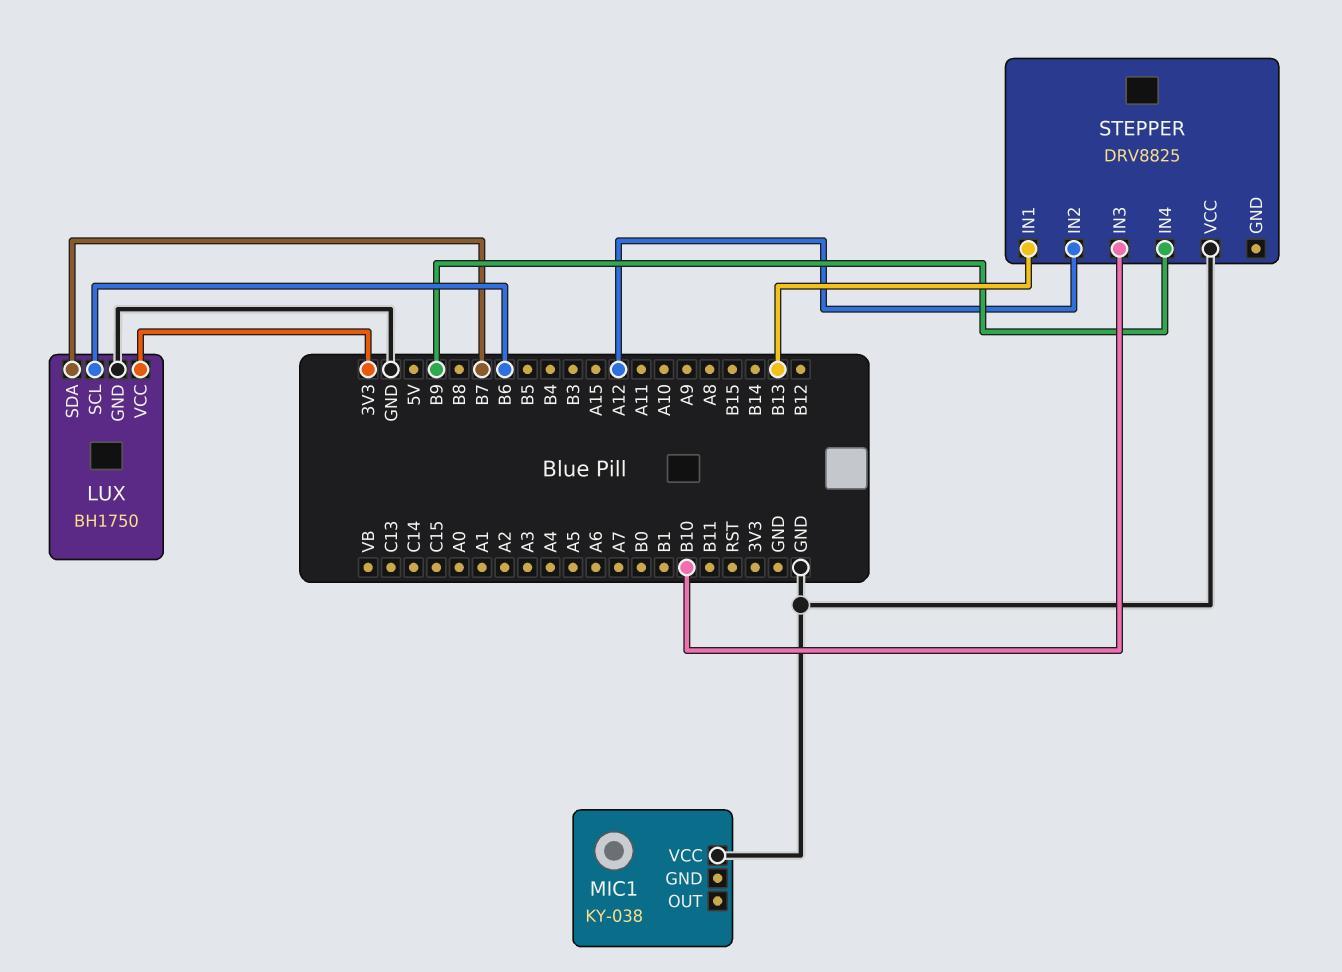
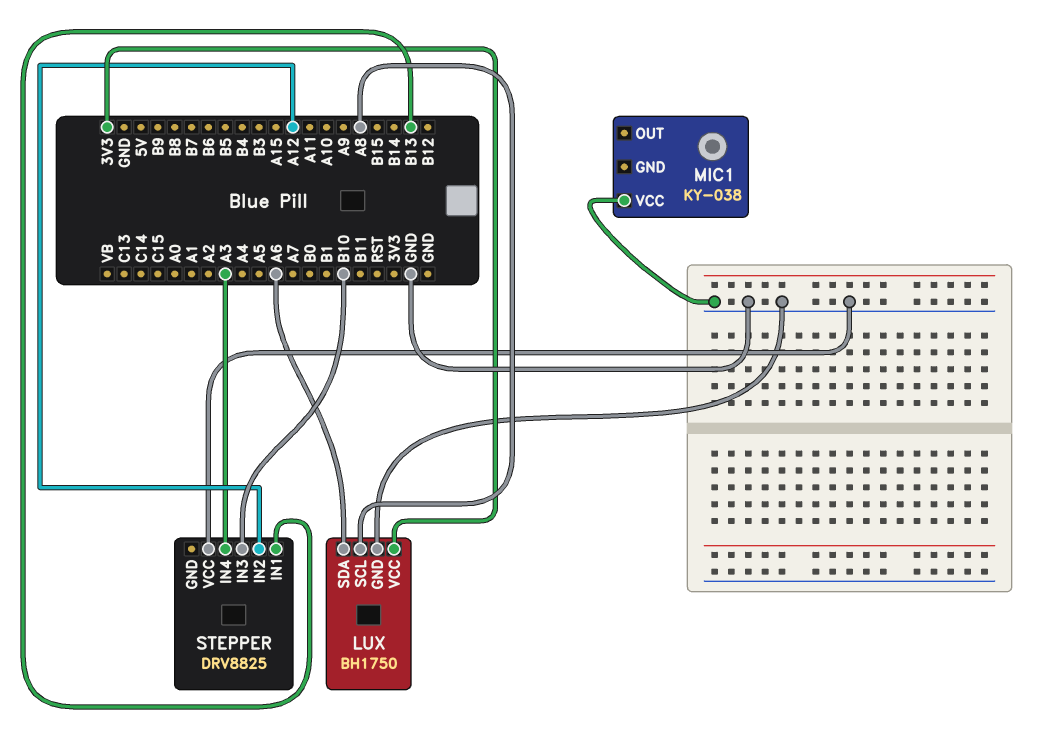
LUX pin SCL: B6 -> A8
LUX pin SDA: B7 -> A6
STEPPER pin IN4: B9 -> A3

